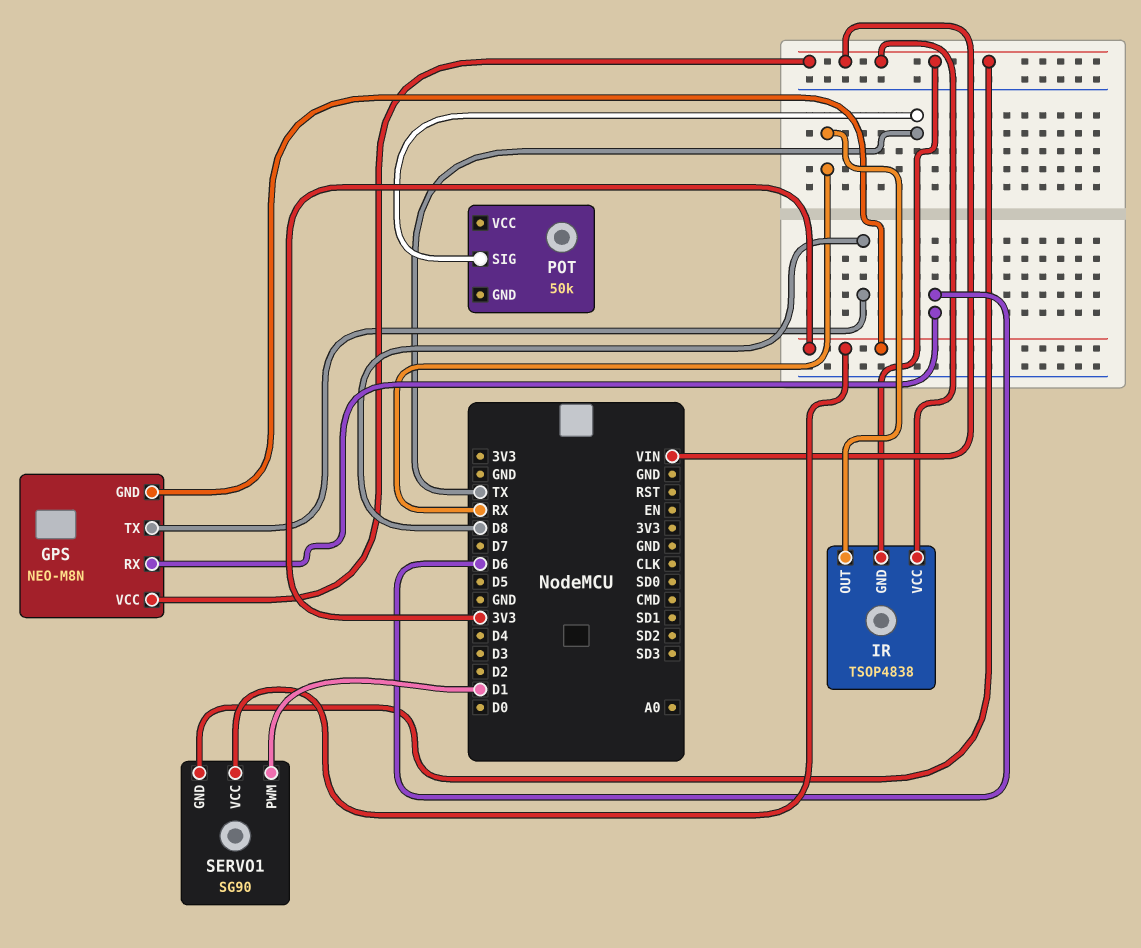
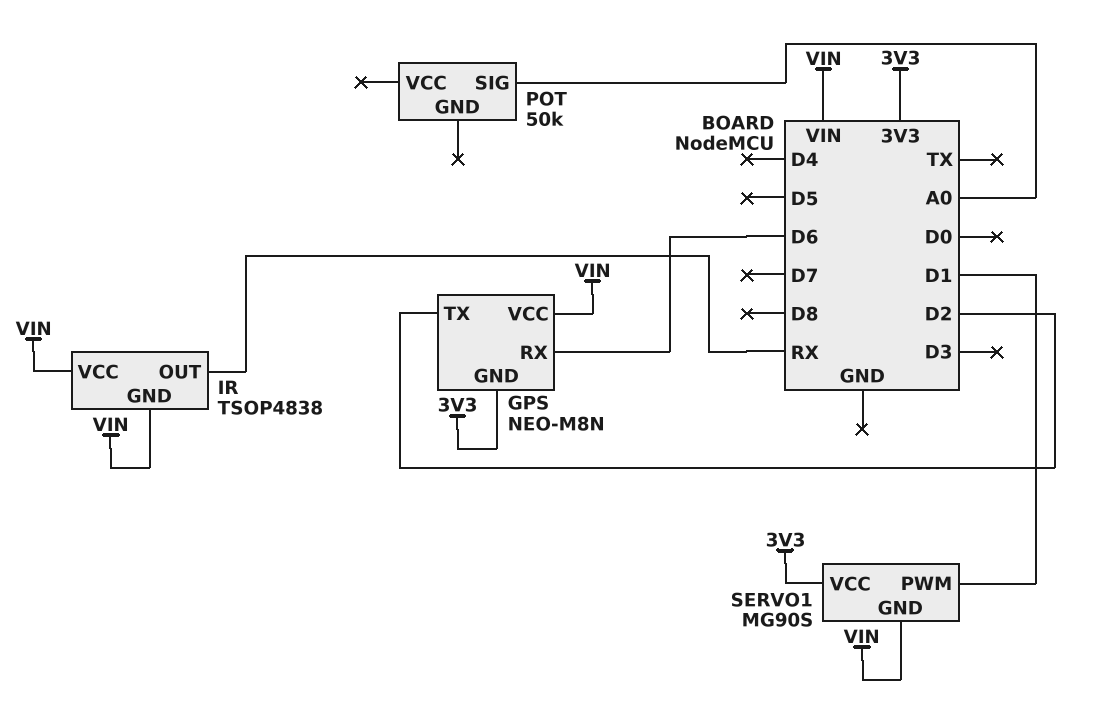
GPS pin TX: D8 -> D2
POT pin SIG: TX -> A0
SERVO1: SG90 -> MG90S

